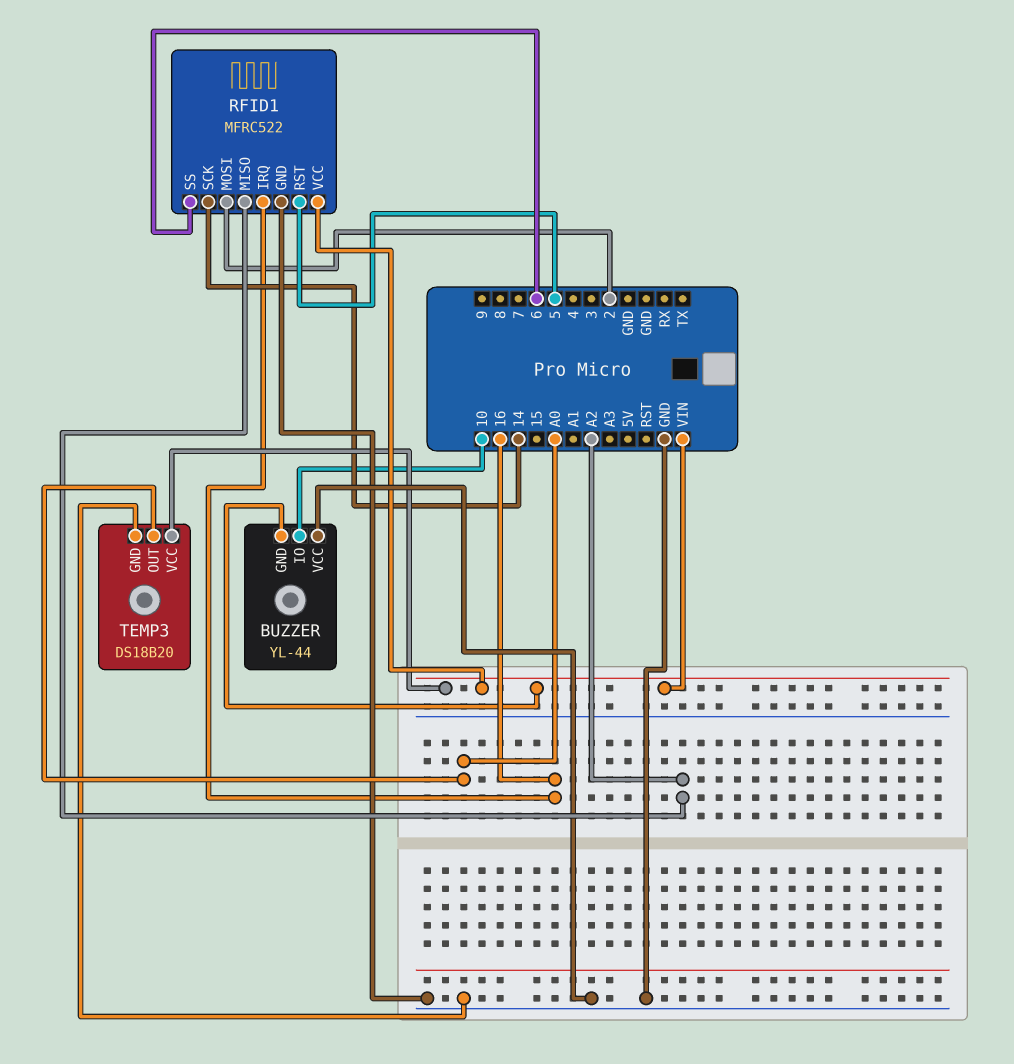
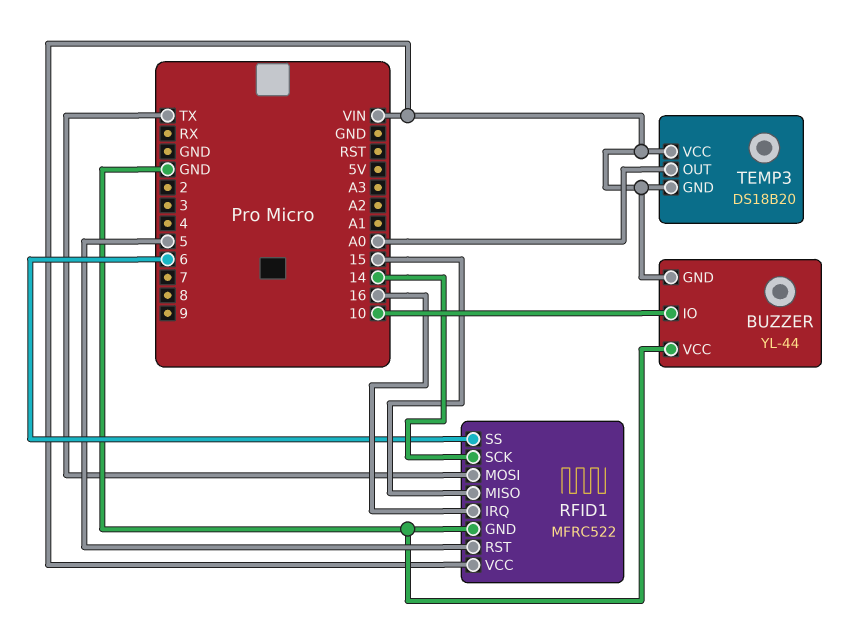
RFID1 pin MISO: A2 -> 15
RFID1 pin MOSI: 2 -> TX
TEMP3 pin GND: GND -> VIN

